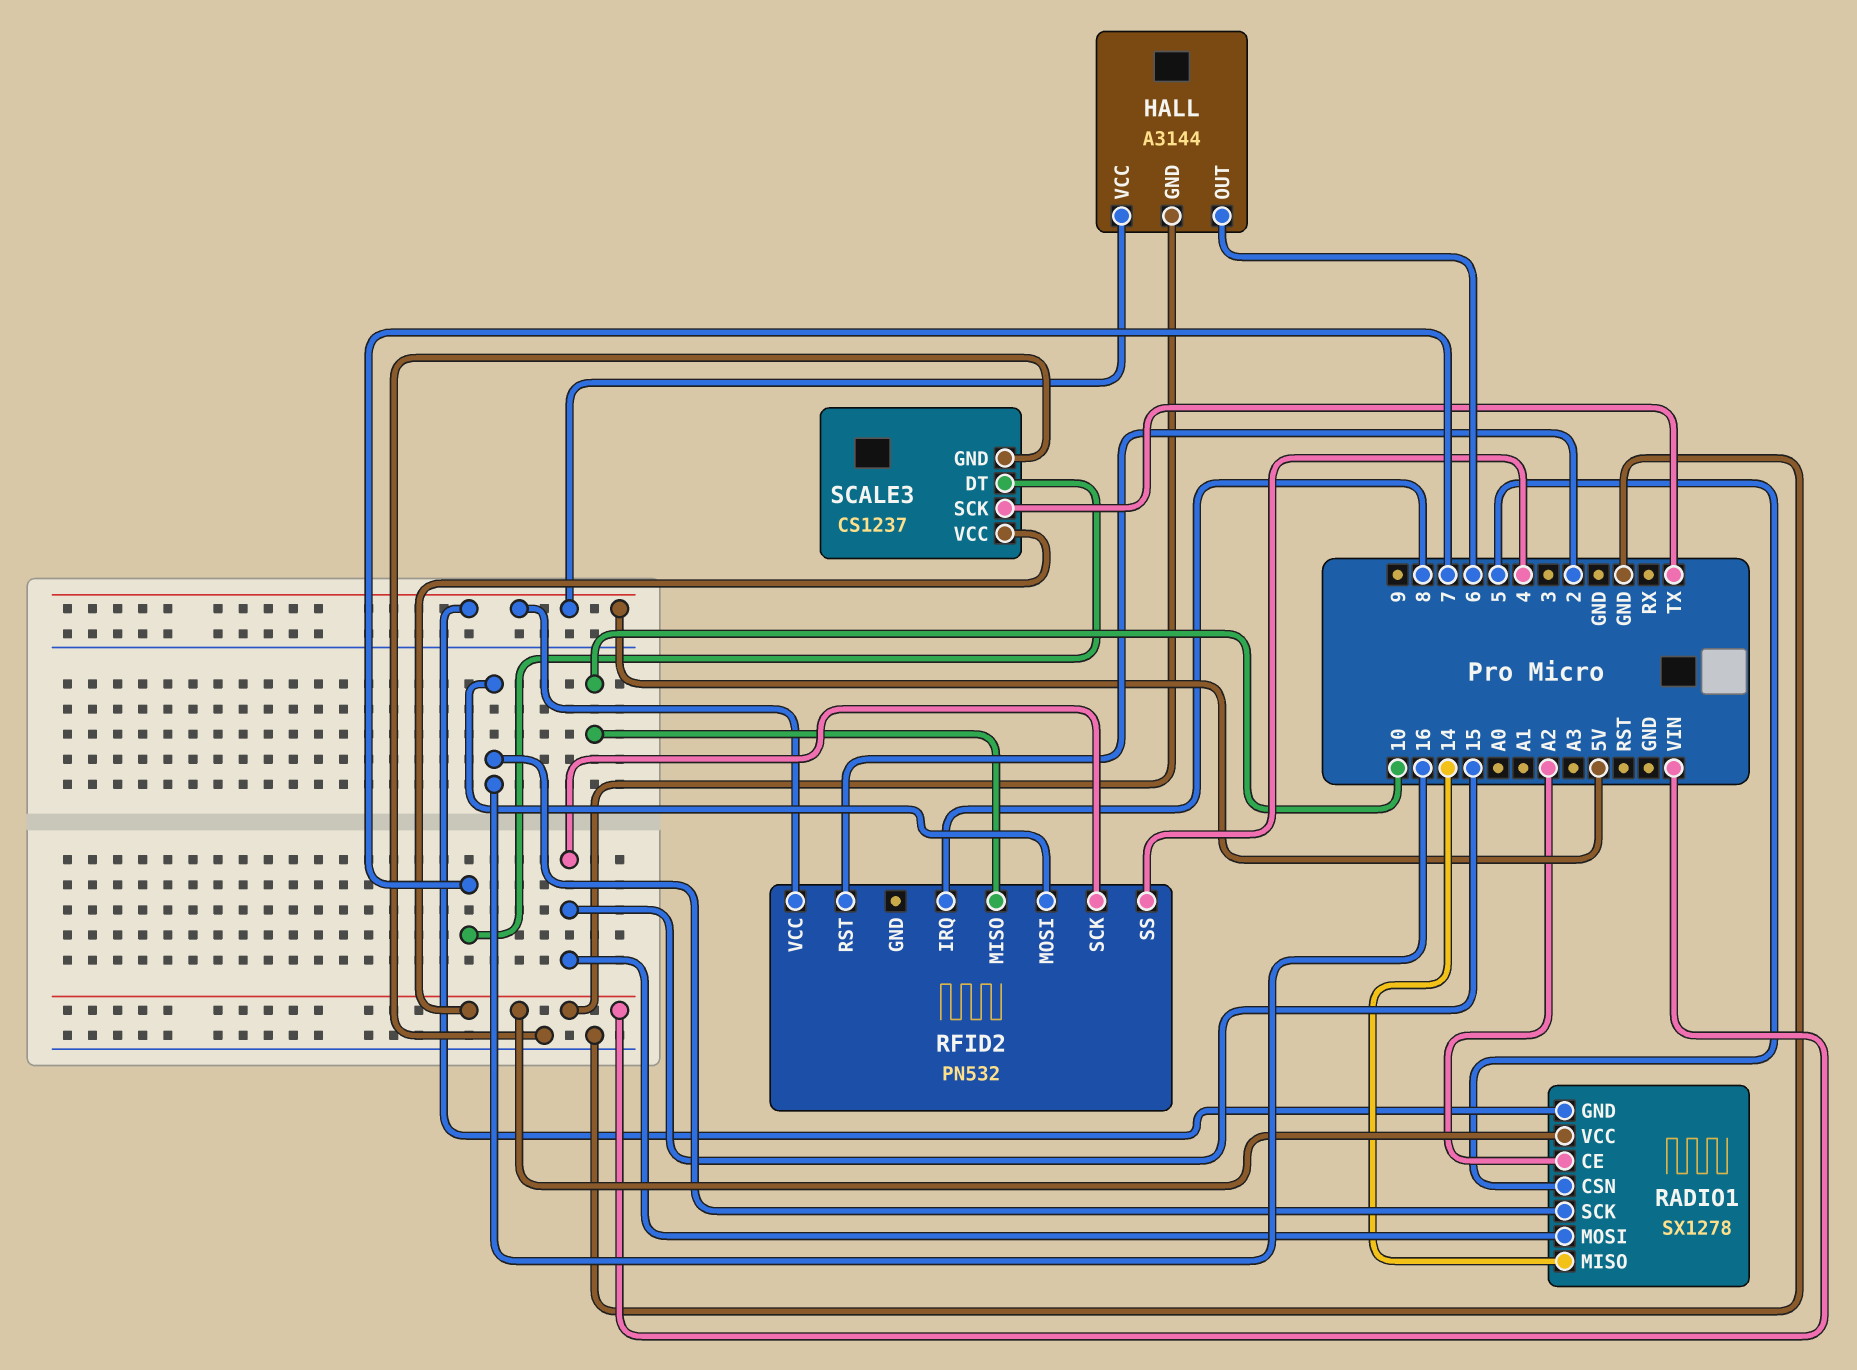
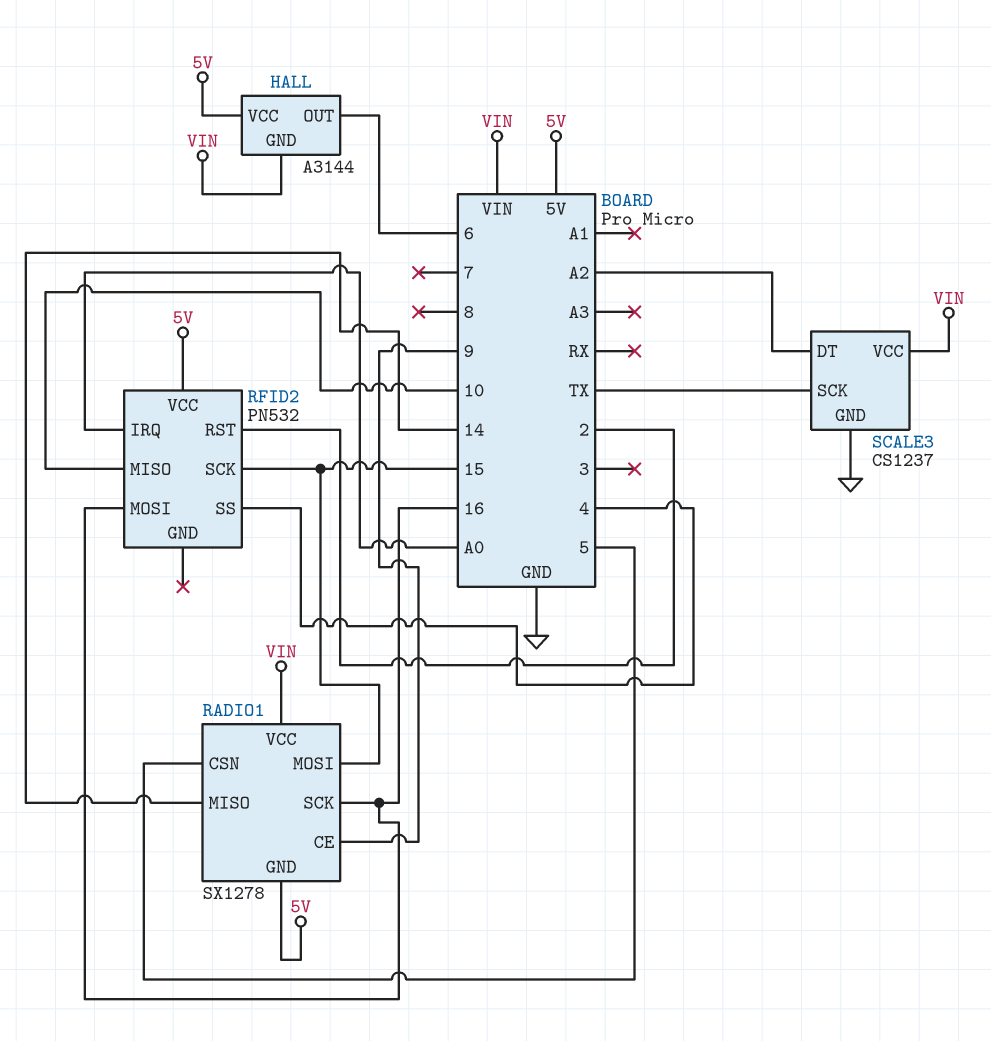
RADIO1 pin CE: A2 -> 9
RFID2 pin IRQ: 8 -> A0
SCALE3 pin DT: 7 -> A2

